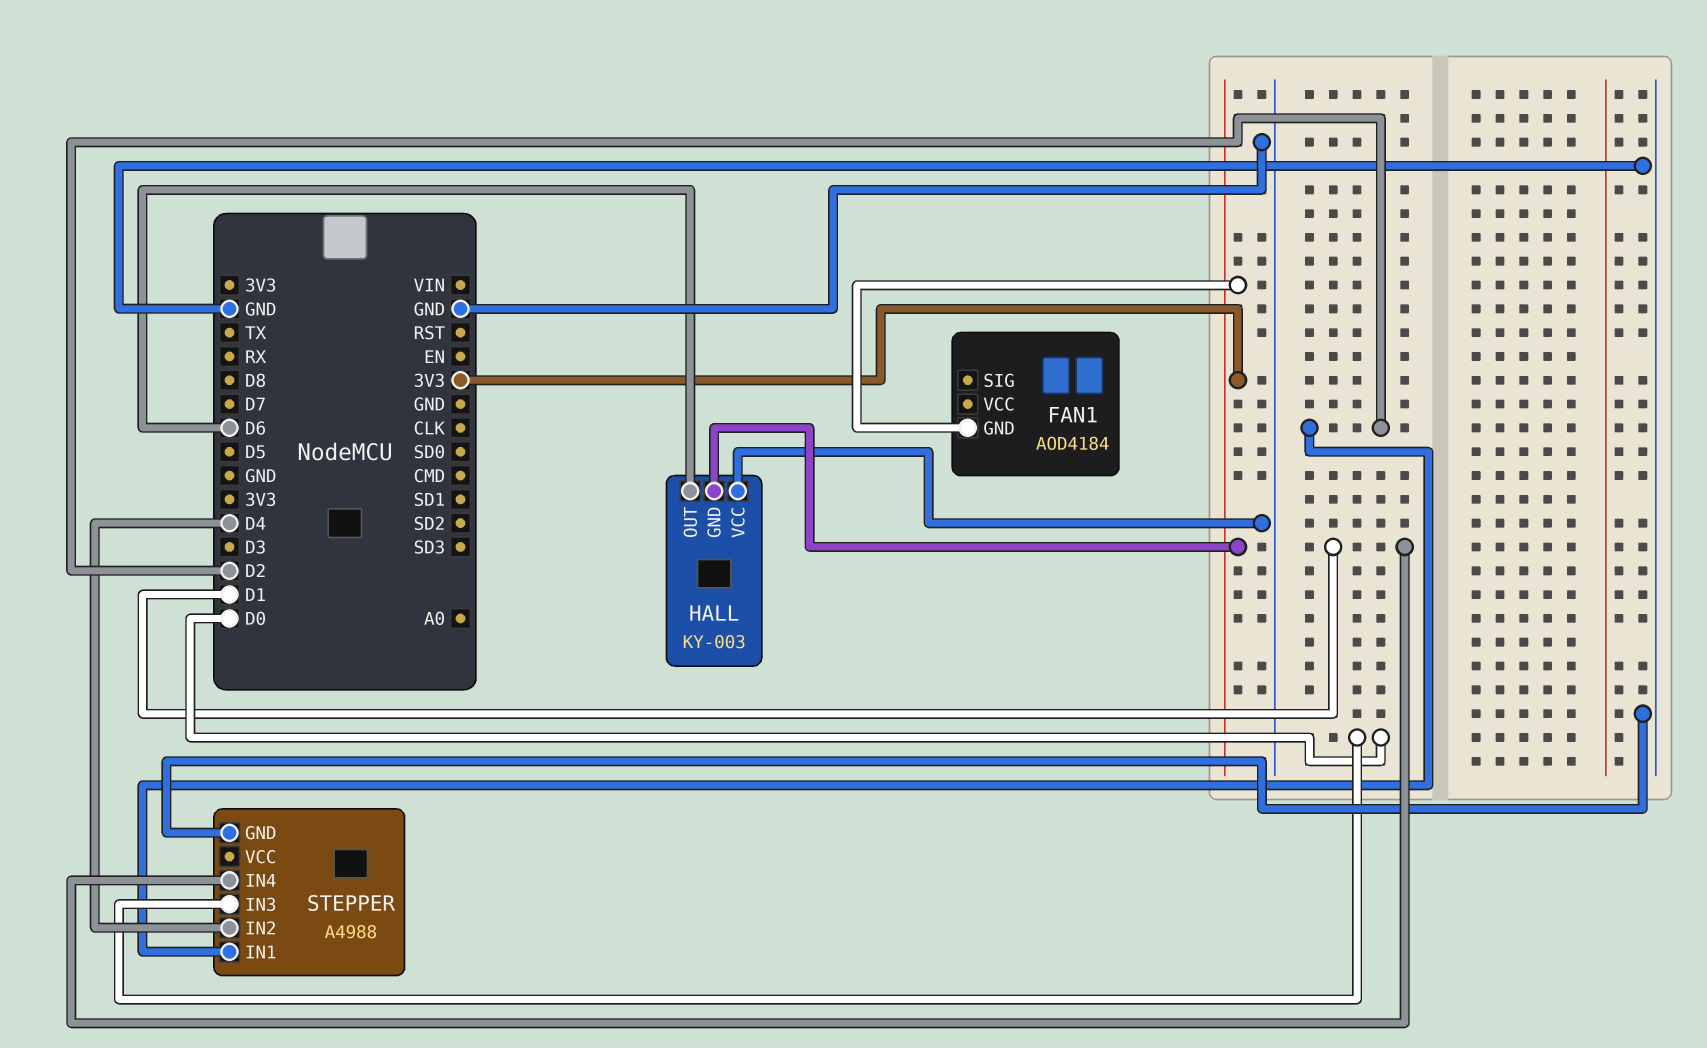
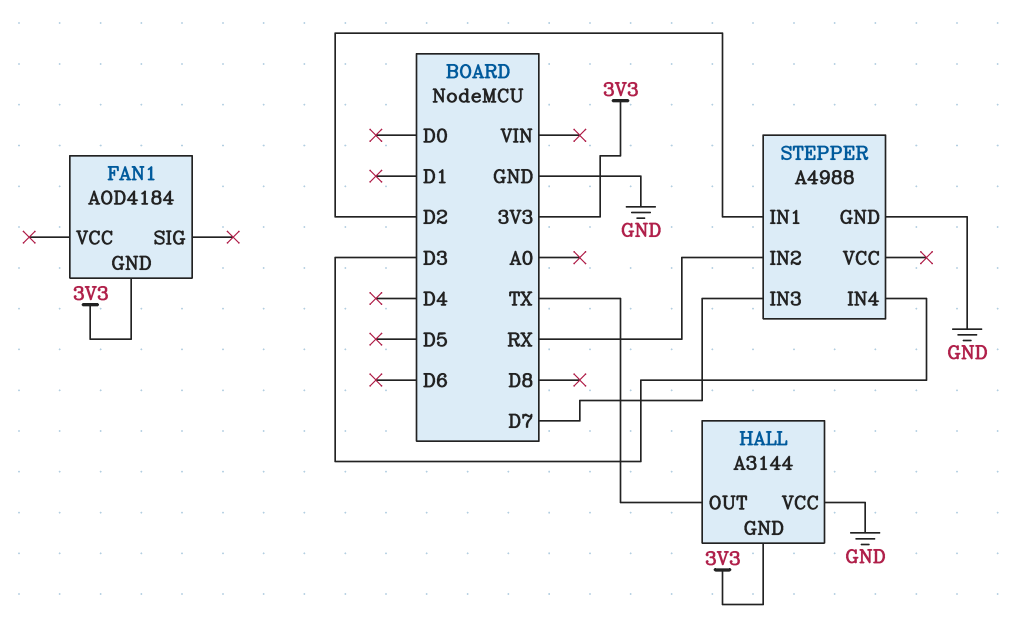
HALL: KY-003 -> A3144
HALL pin OUT: D6 -> TX
STEPPER pin IN2: D4 -> RX
STEPPER pin IN3: D0 -> D7
STEPPER pin IN4: D1 -> D3

